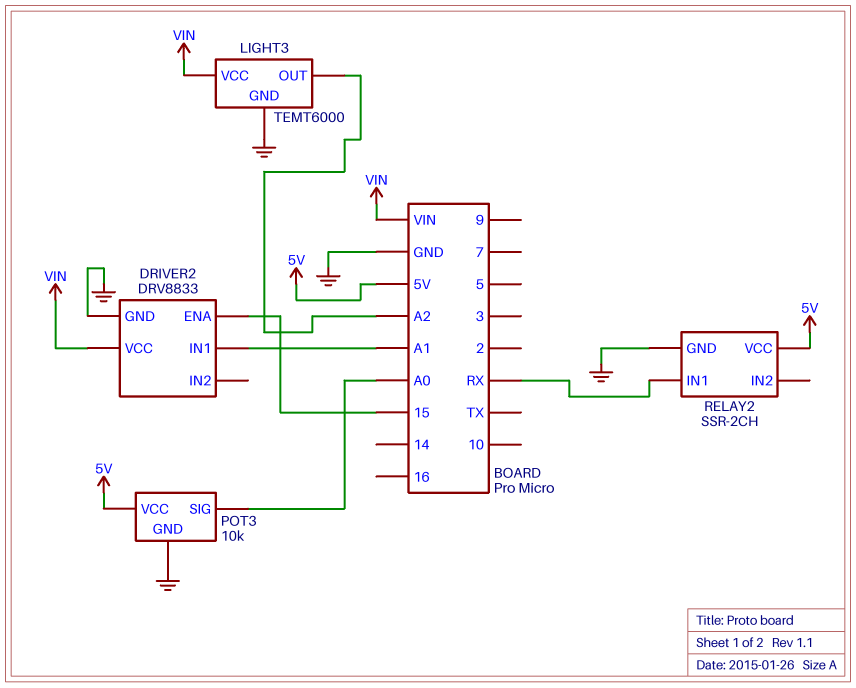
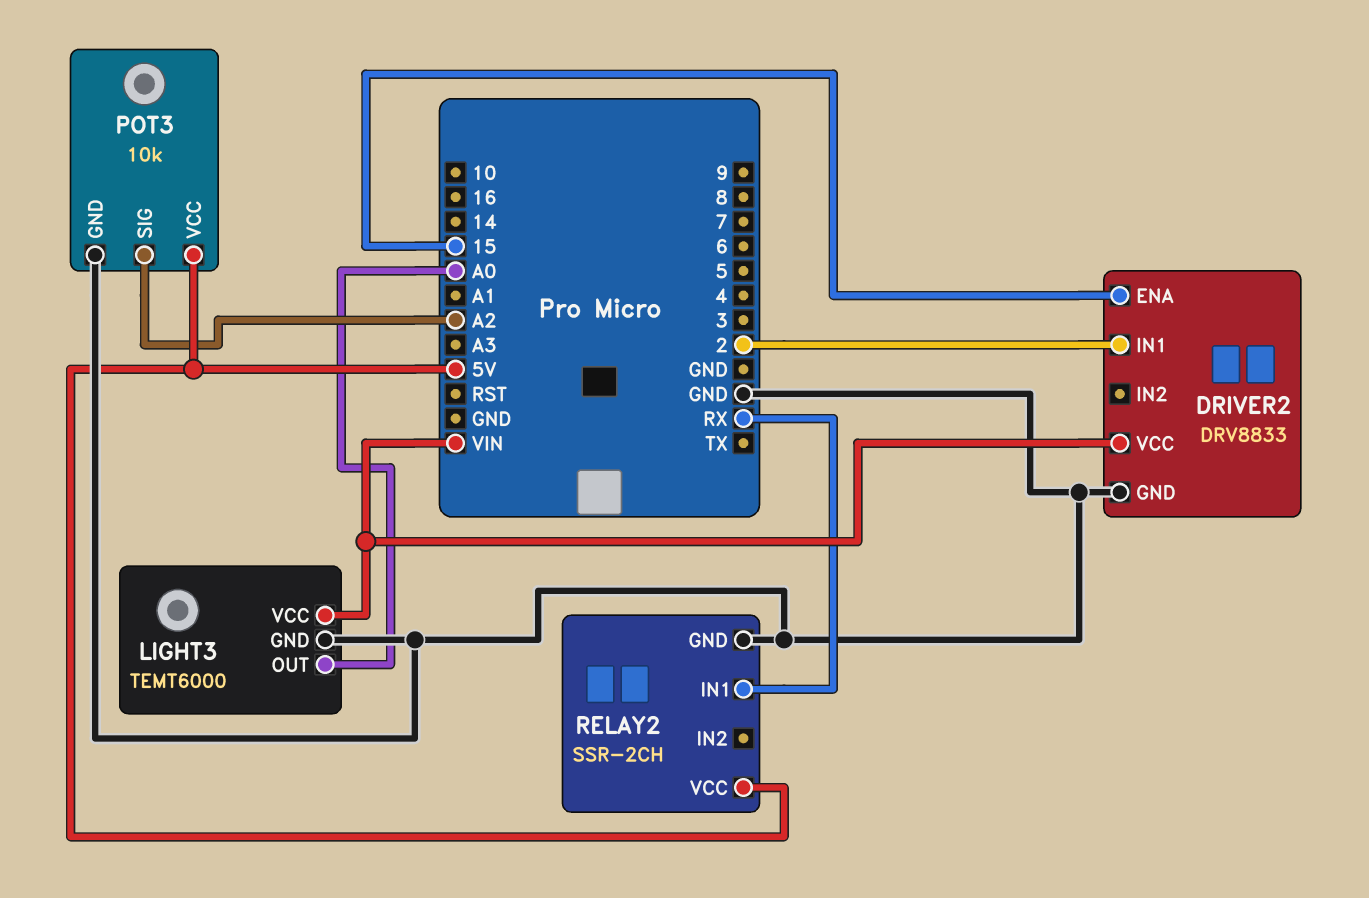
DRIVER2 pin IN1: A1 -> 2
LIGHT3 pin OUT: A2 -> A0
POT3 pin SIG: A0 -> A2

